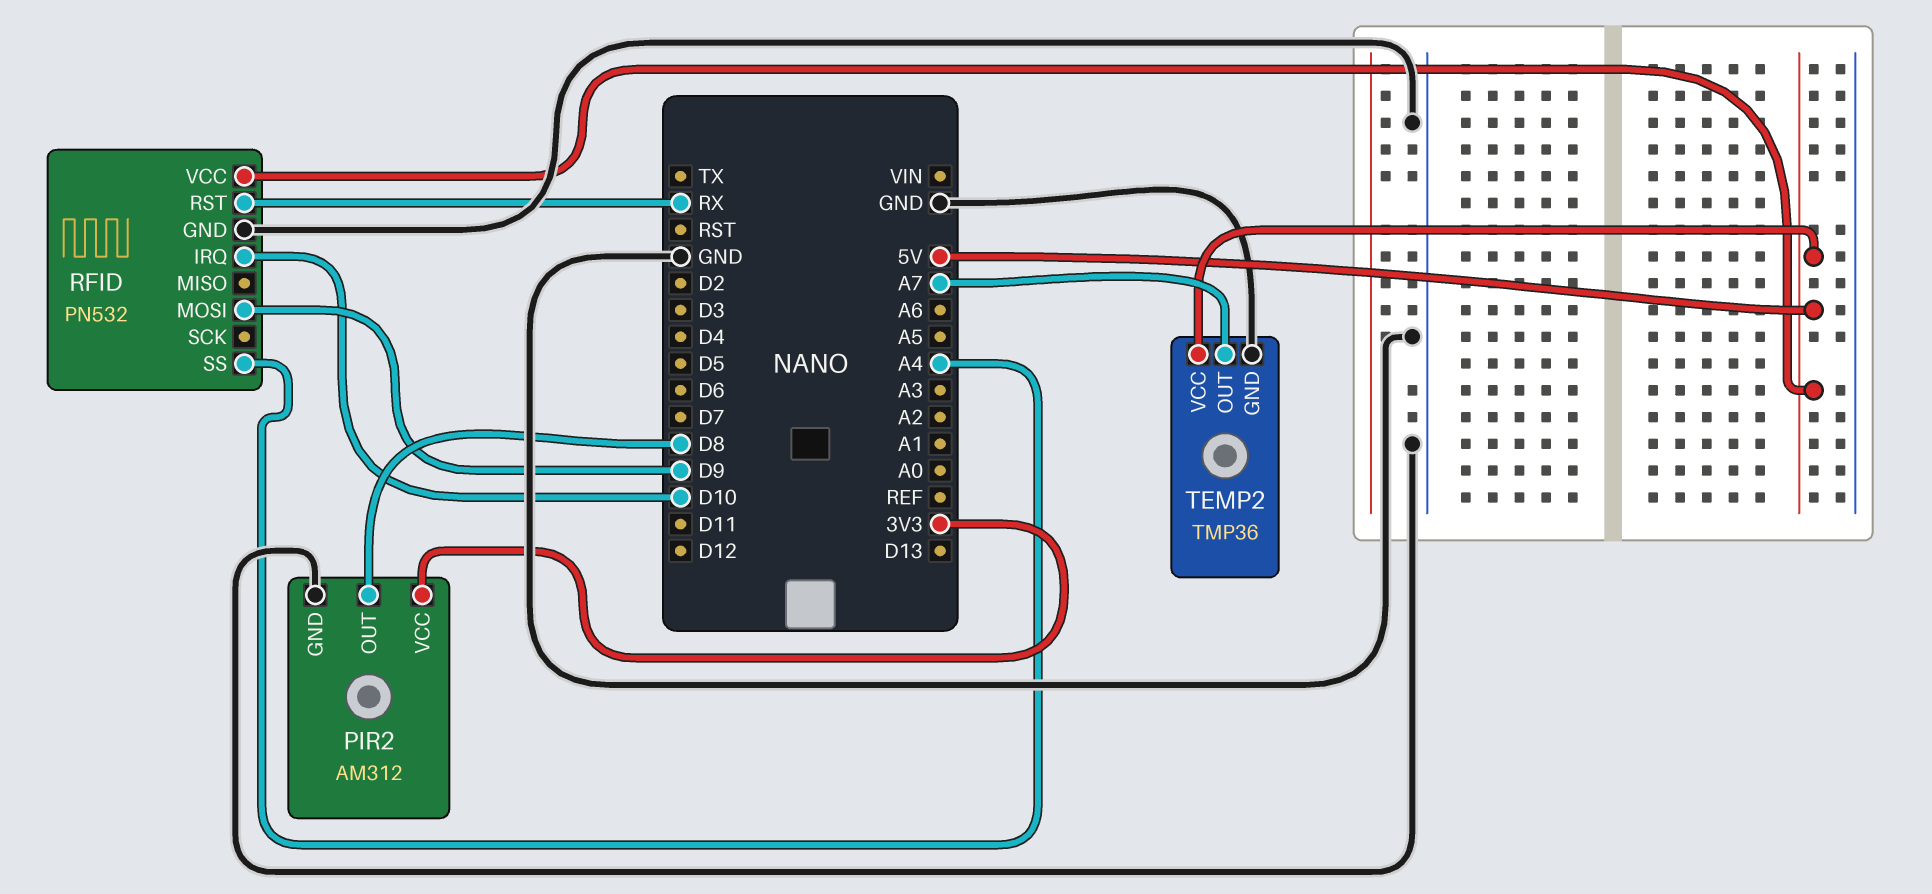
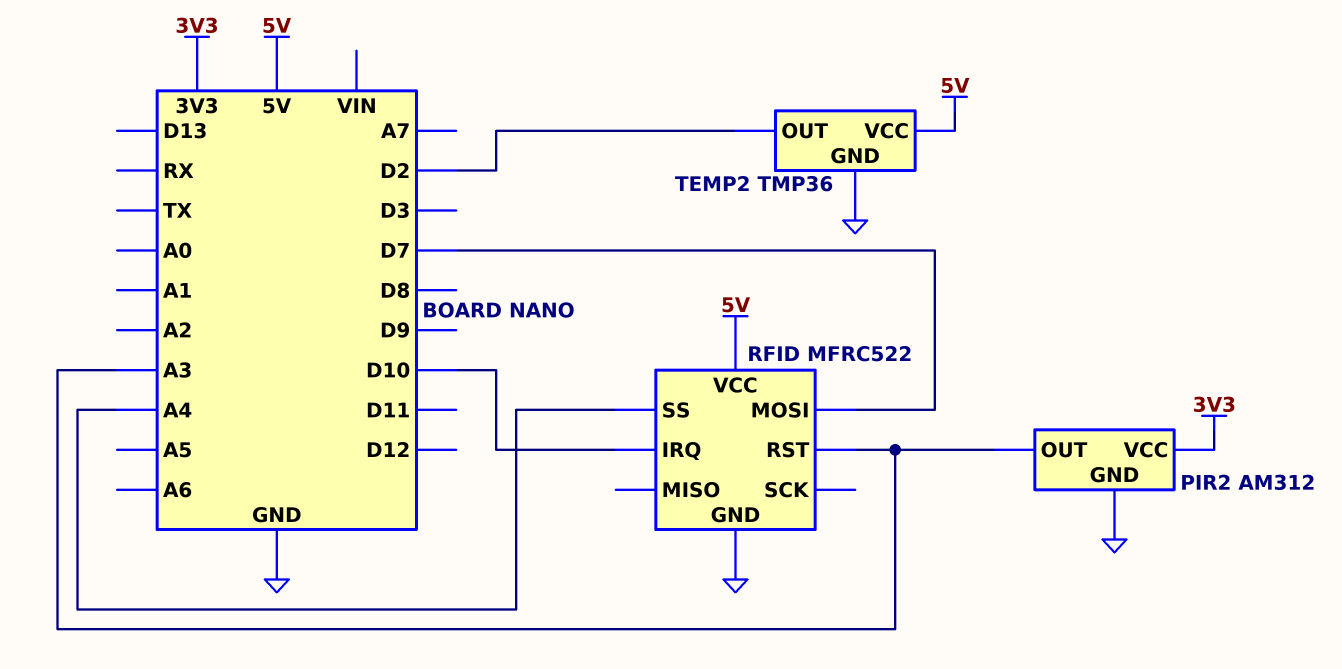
PIR2 pin OUT: D8 -> A3
RFID: PN532 -> MFRC522
RFID pin MOSI: D9 -> D7
RFID pin RST: RX -> A3
TEMP2 pin OUT: A7 -> D2

